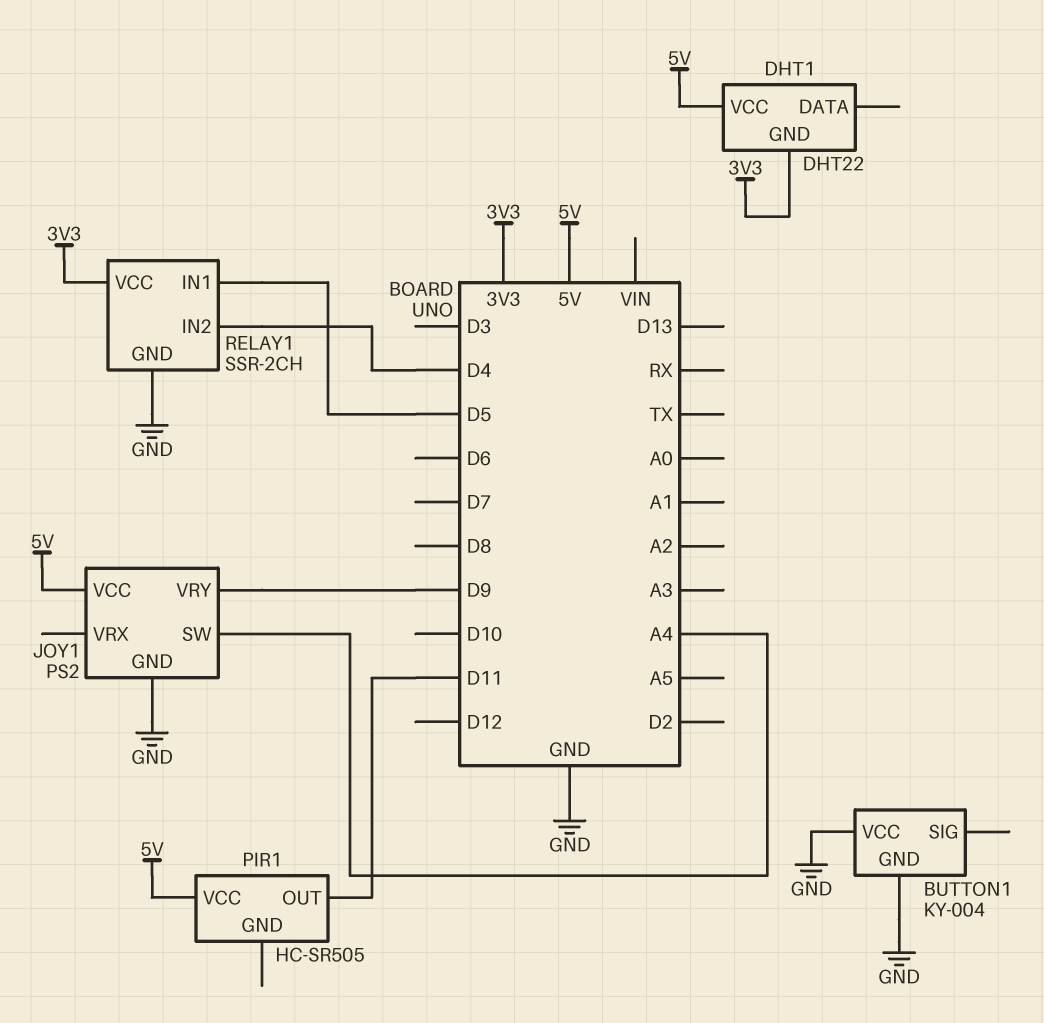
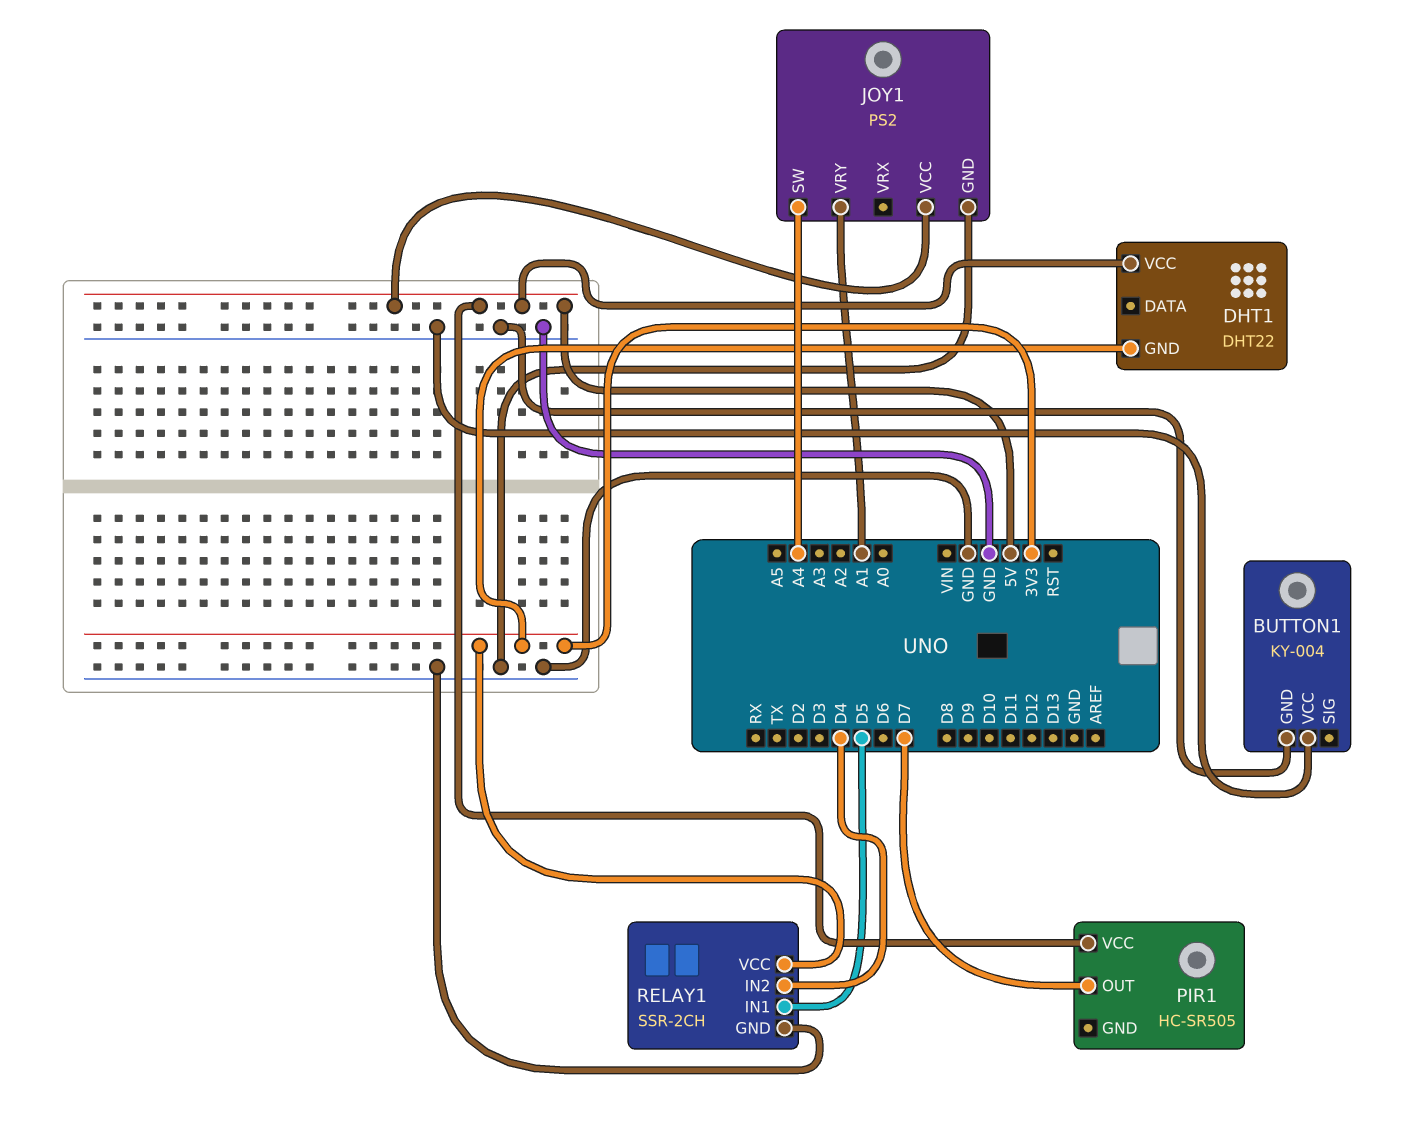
JOY1 pin VRY: D9 -> A1
PIR1 pin OUT: D11 -> D7

